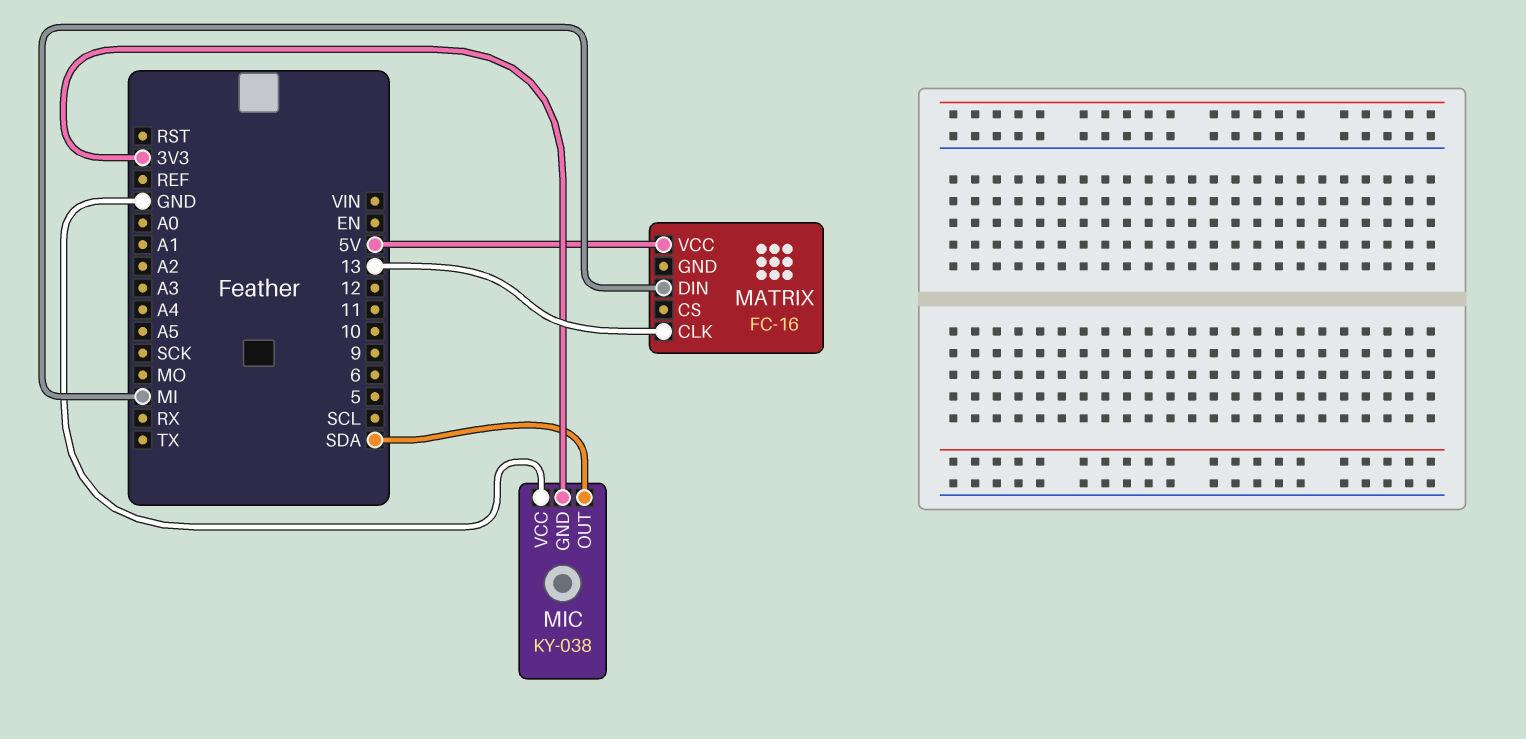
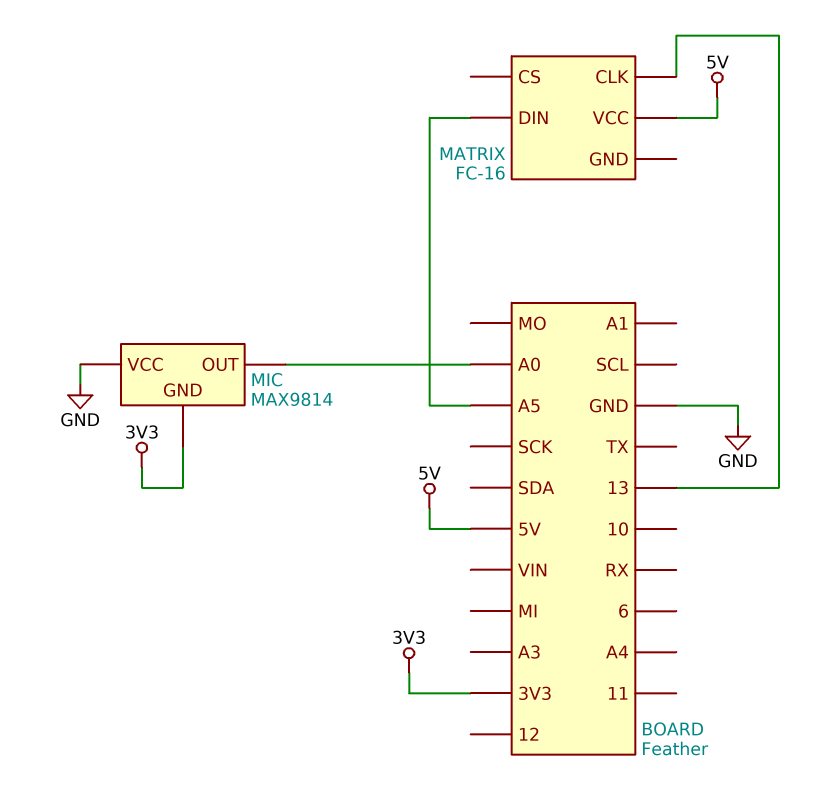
MATRIX pin DIN: MI -> A5
MIC: KY-038 -> MAX9814
MIC pin OUT: SDA -> A0

